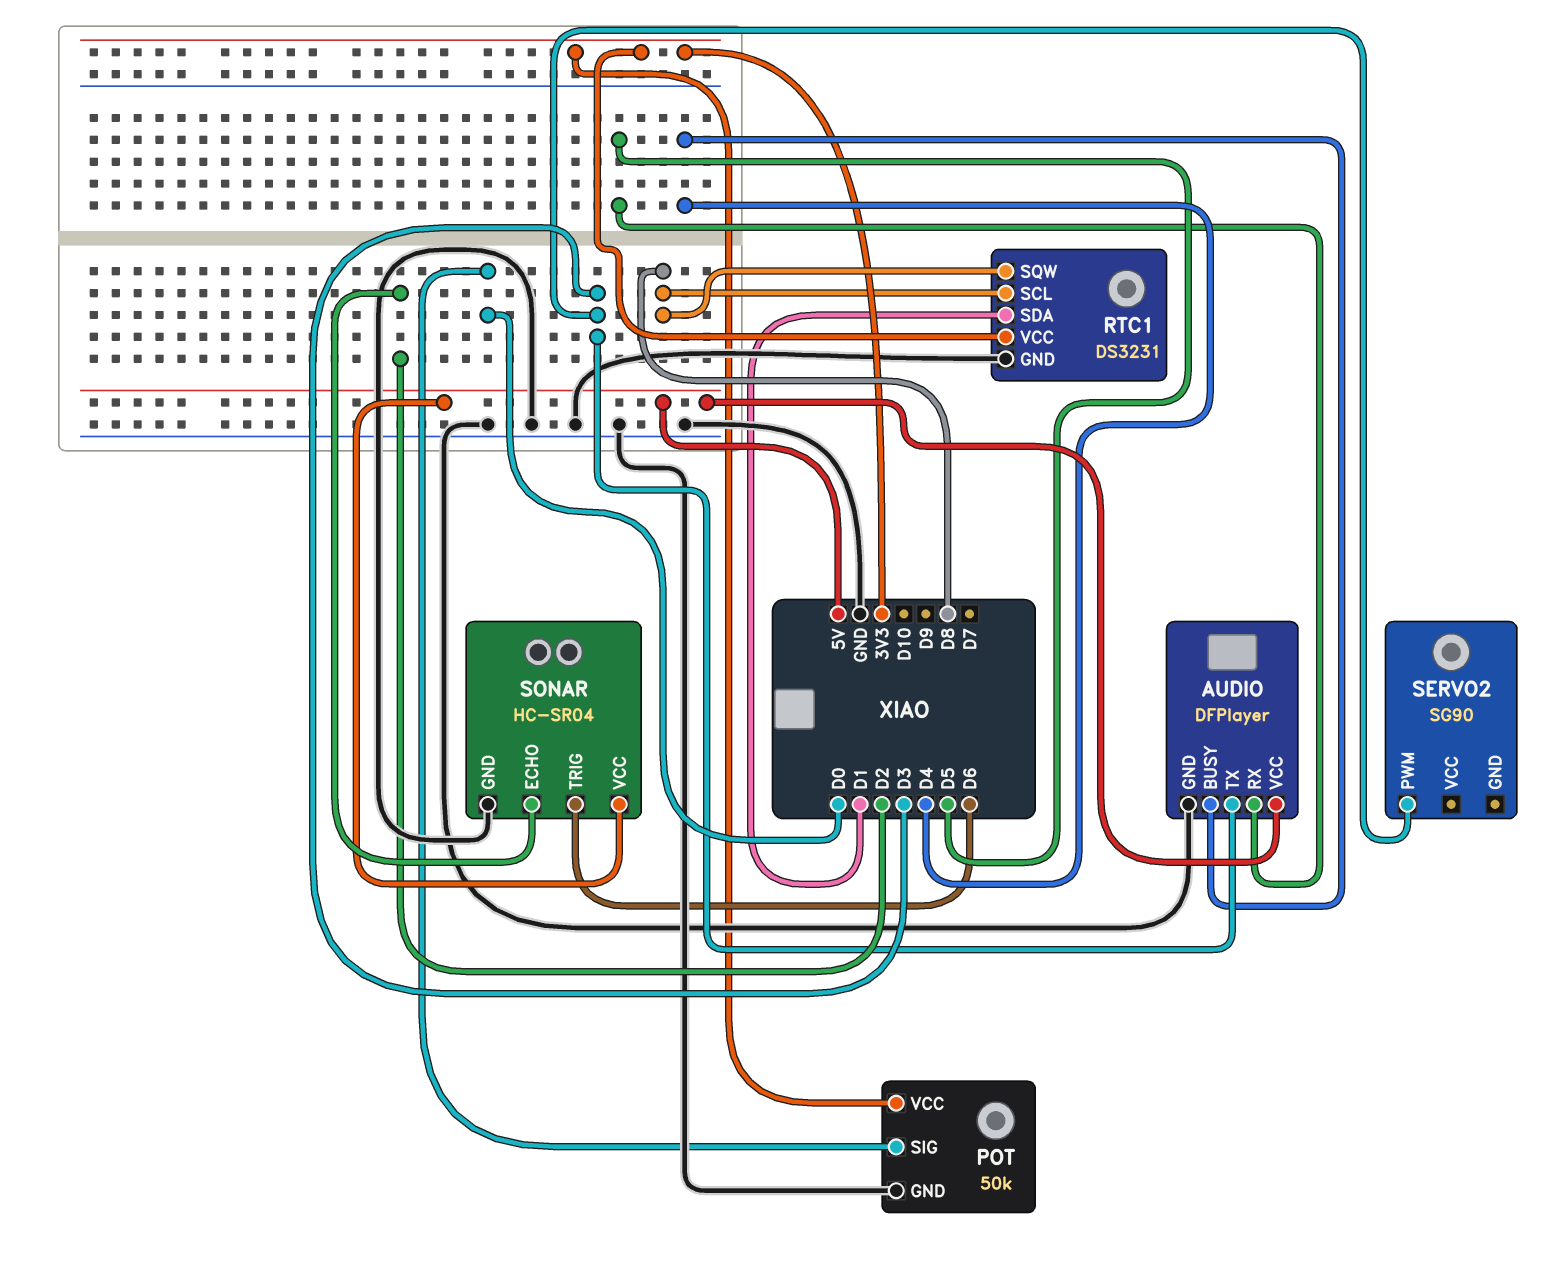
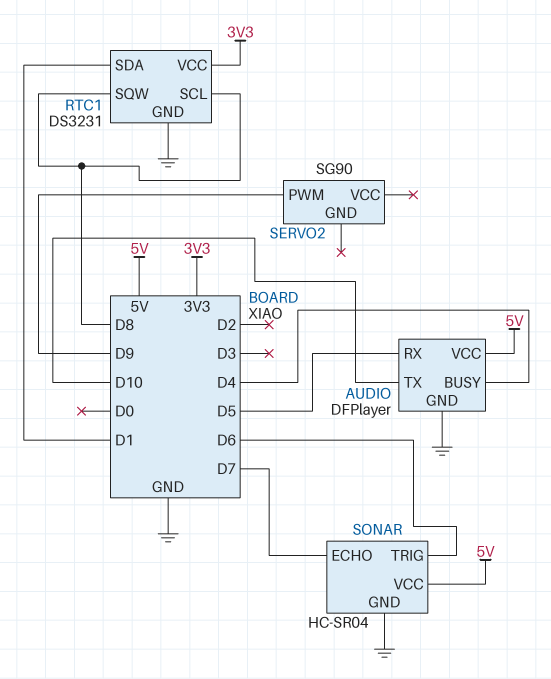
AUDIO pin TX: D3 -> D10
POT: 50k -> none
POT pin GND: GND -> none
POT pin SIG: D0 -> none
POT pin VCC: 3V3 -> none
SERVO2 pin PWM: D3 -> D9
SONAR pin ECHO: D2 -> D7

